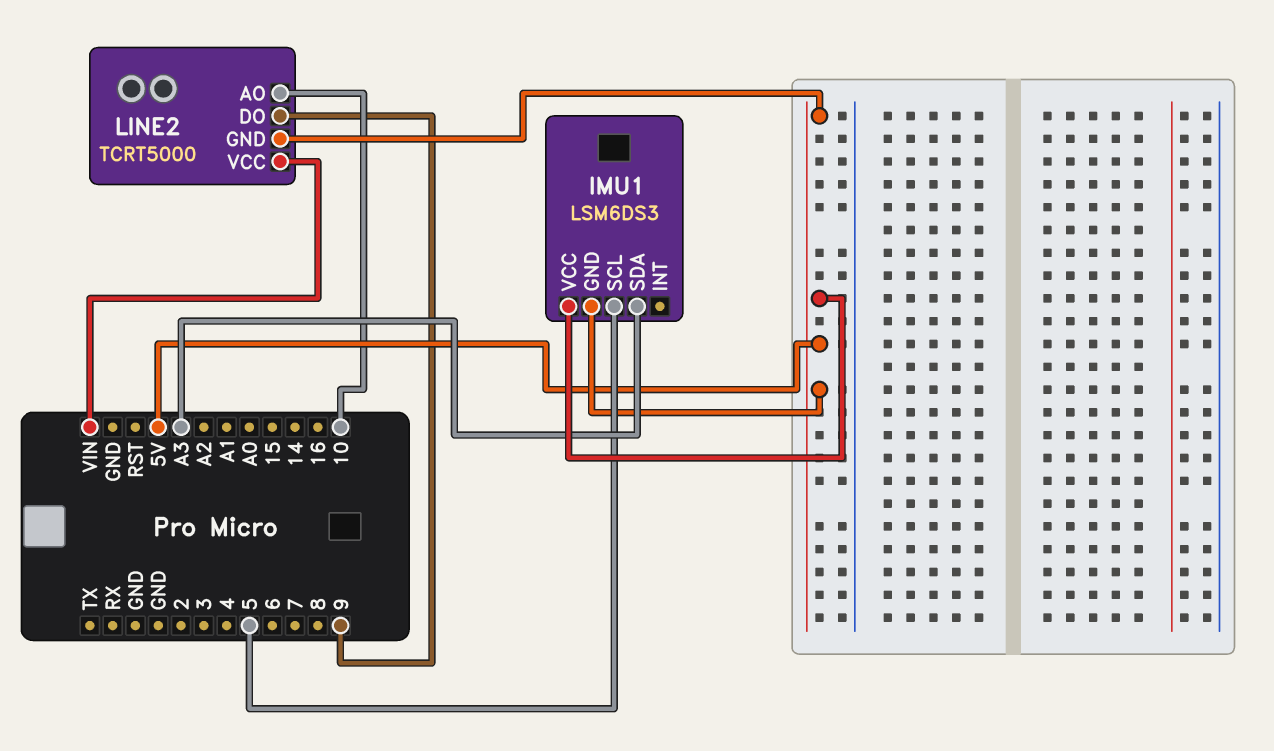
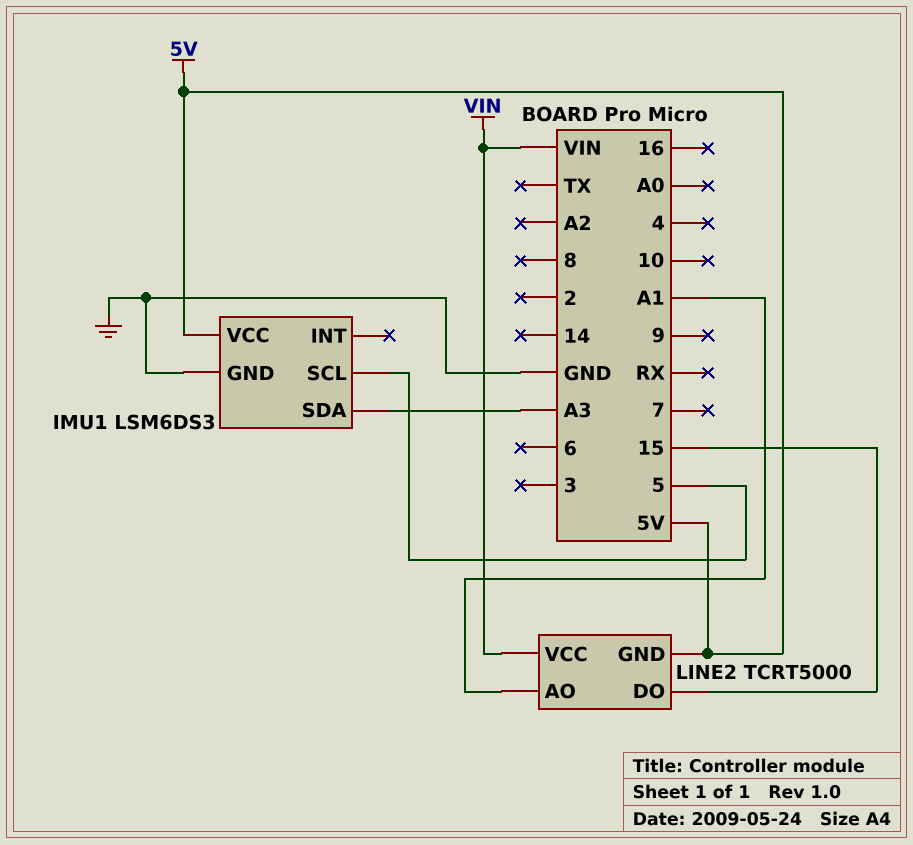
IMU1 pin GND: 5V -> GND
LINE2 pin AO: 10 -> A1
LINE2 pin DO: 9 -> 15

